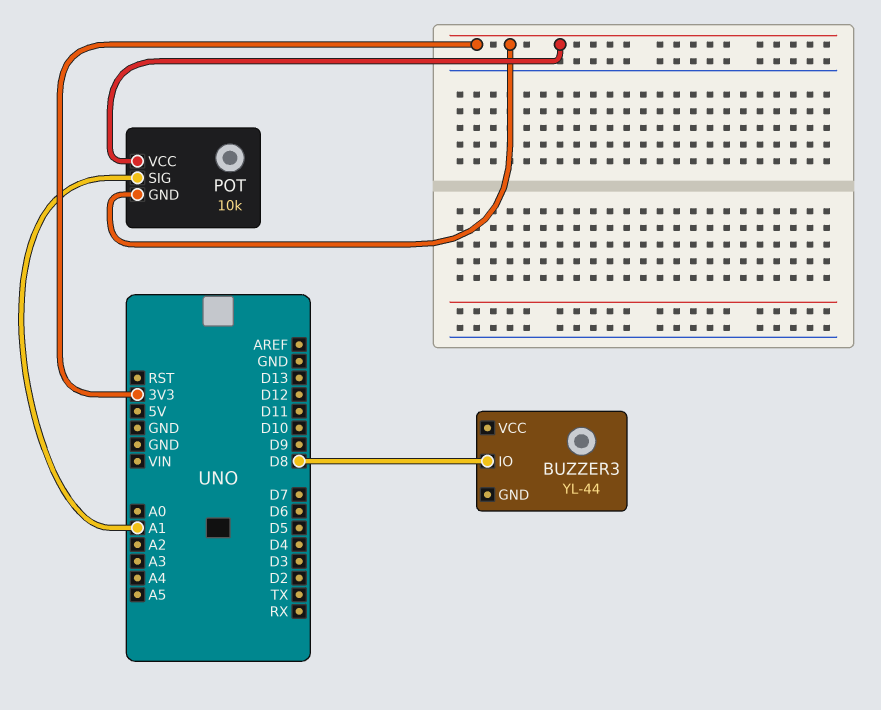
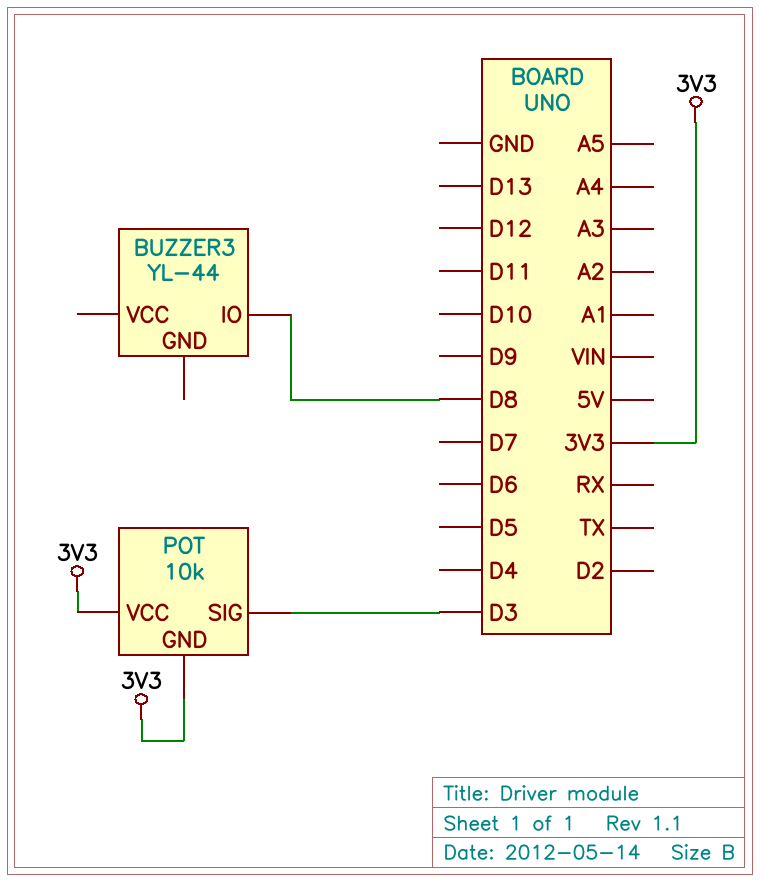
POT pin SIG: A1 -> D3

